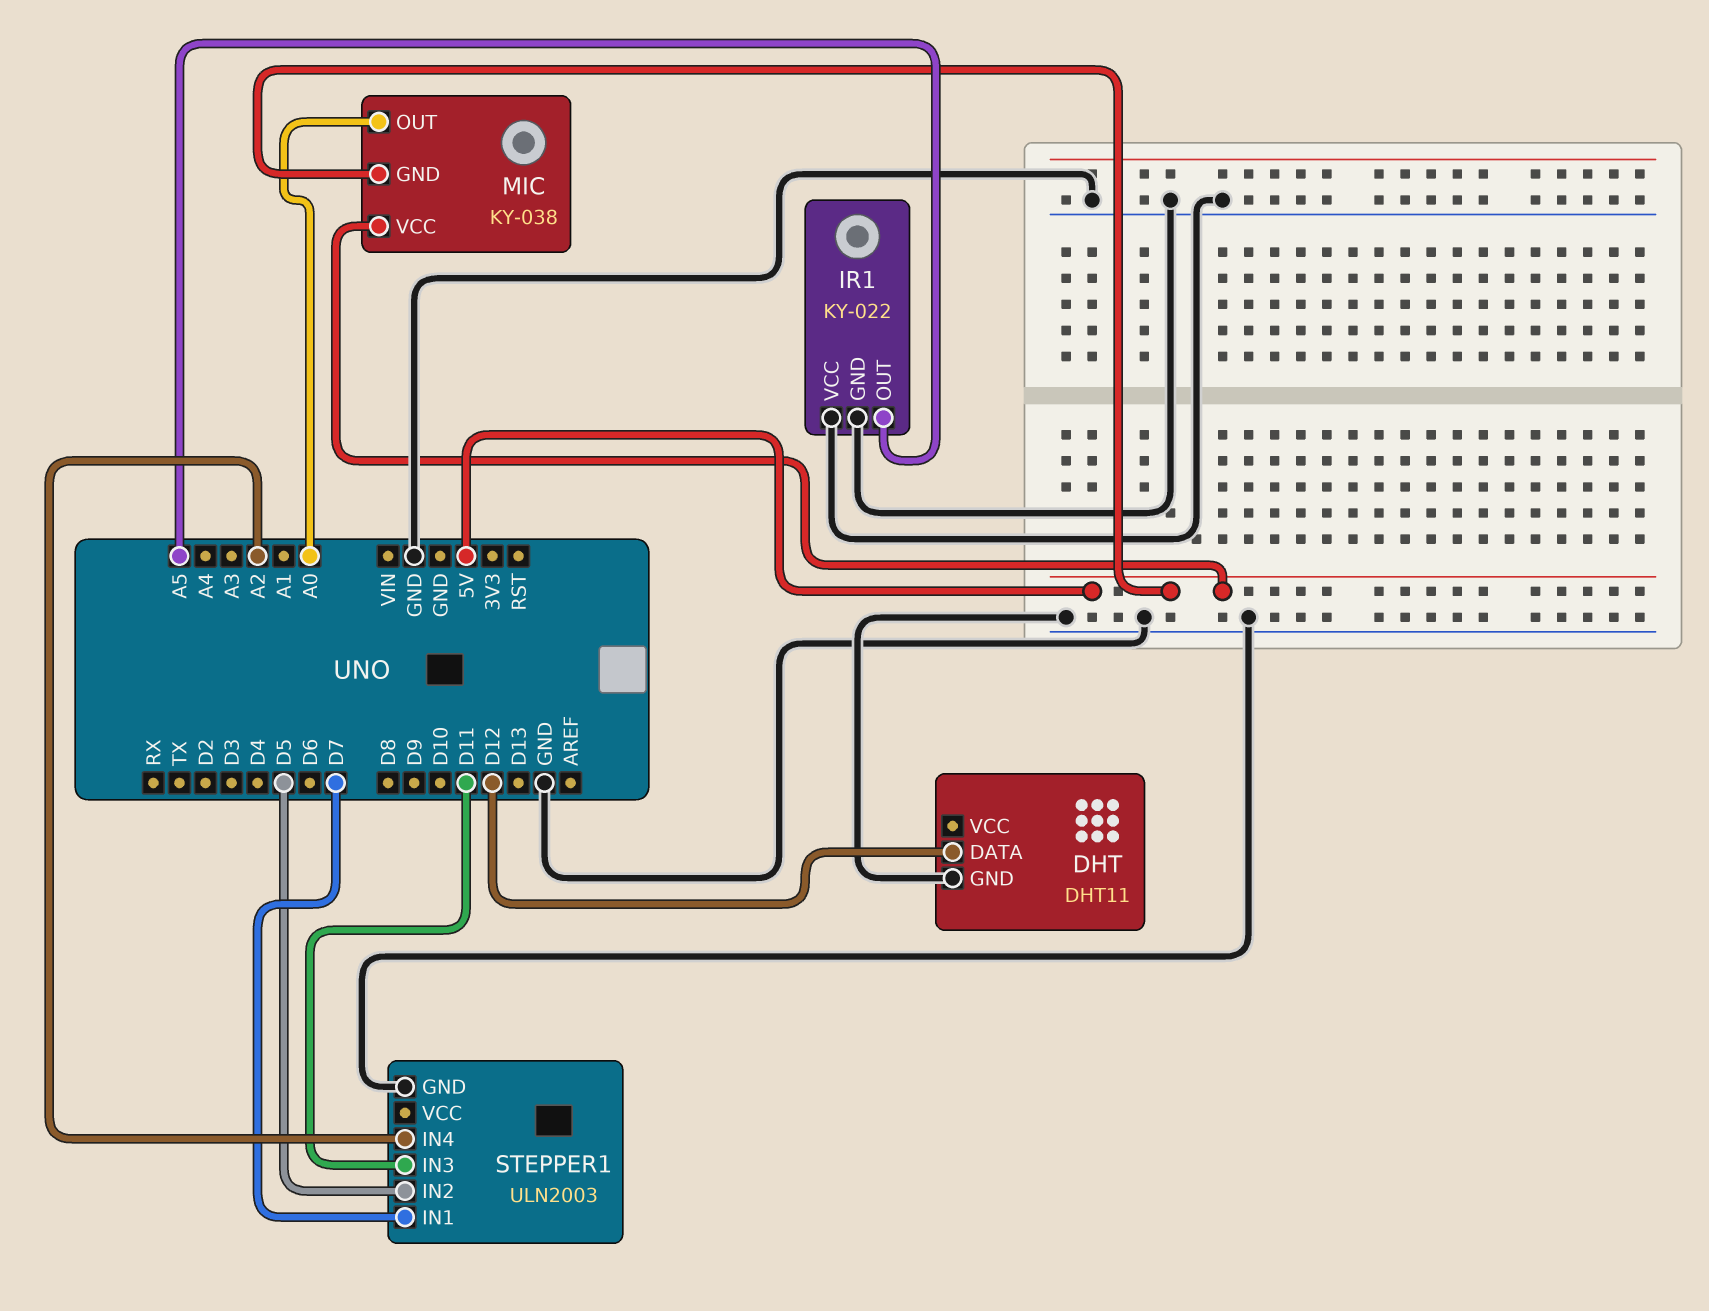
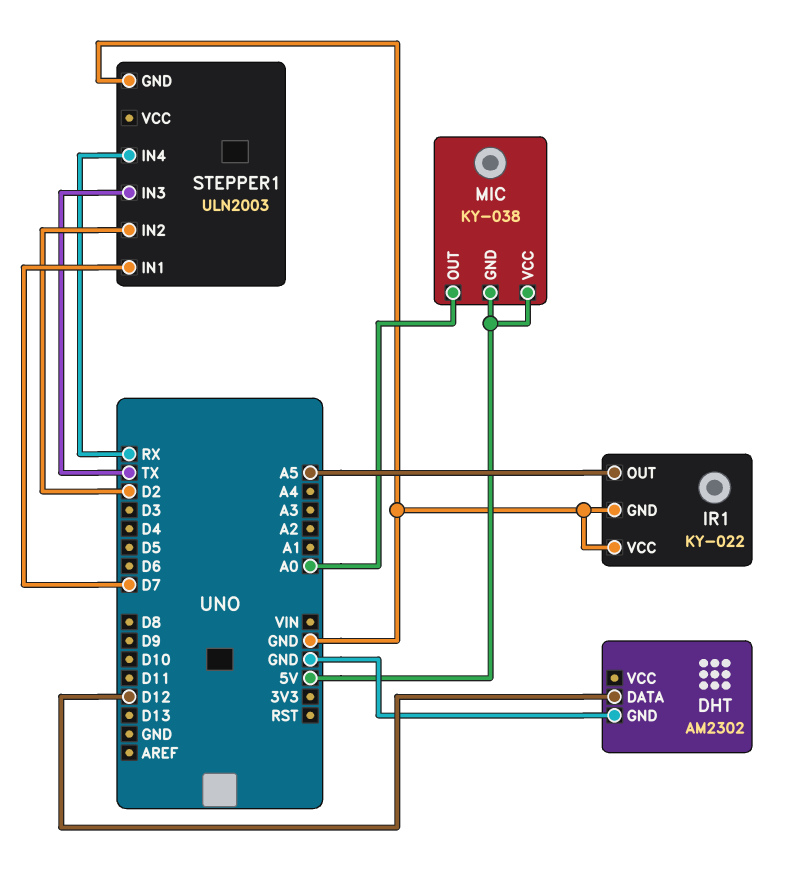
DHT: DHT11 -> AM2302
STEPPER1 pin IN2: D5 -> D2
STEPPER1 pin IN3: D11 -> TX
STEPPER1 pin IN4: A2 -> RX

